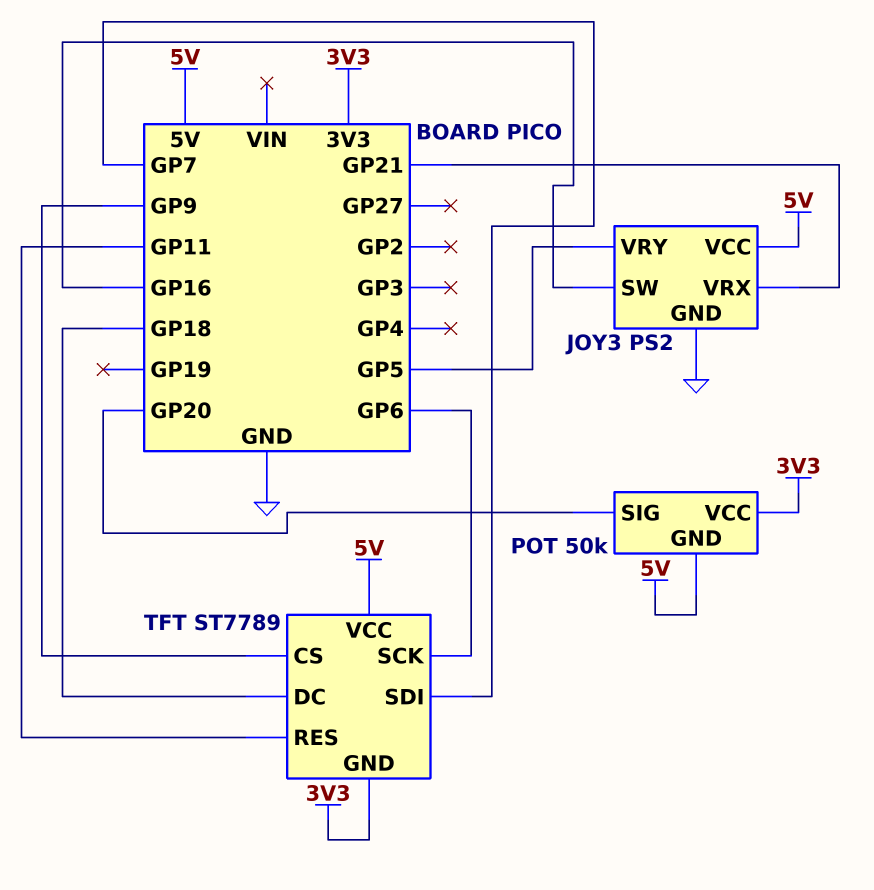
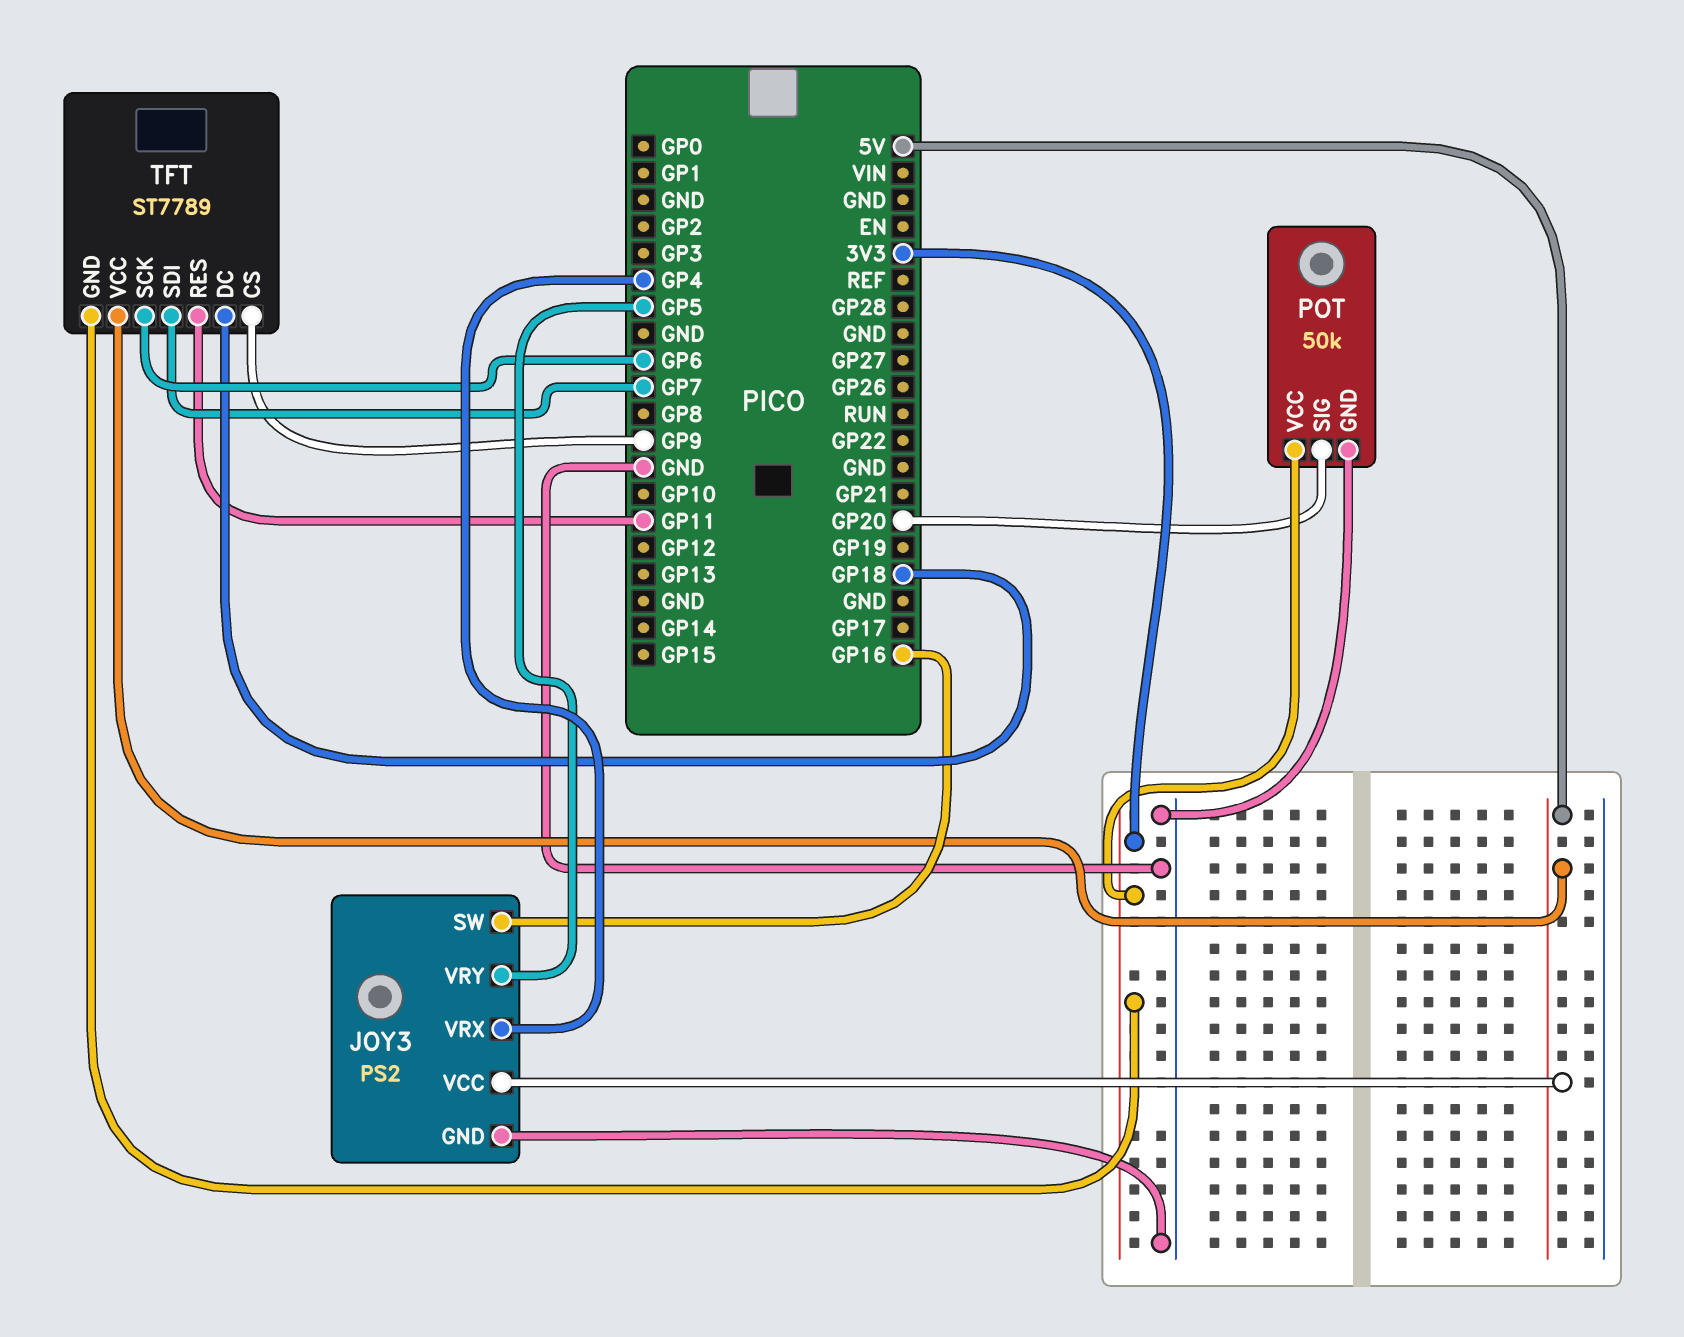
JOY3 pin VRX: GP21 -> GP4
POT pin GND: 5V -> GND

